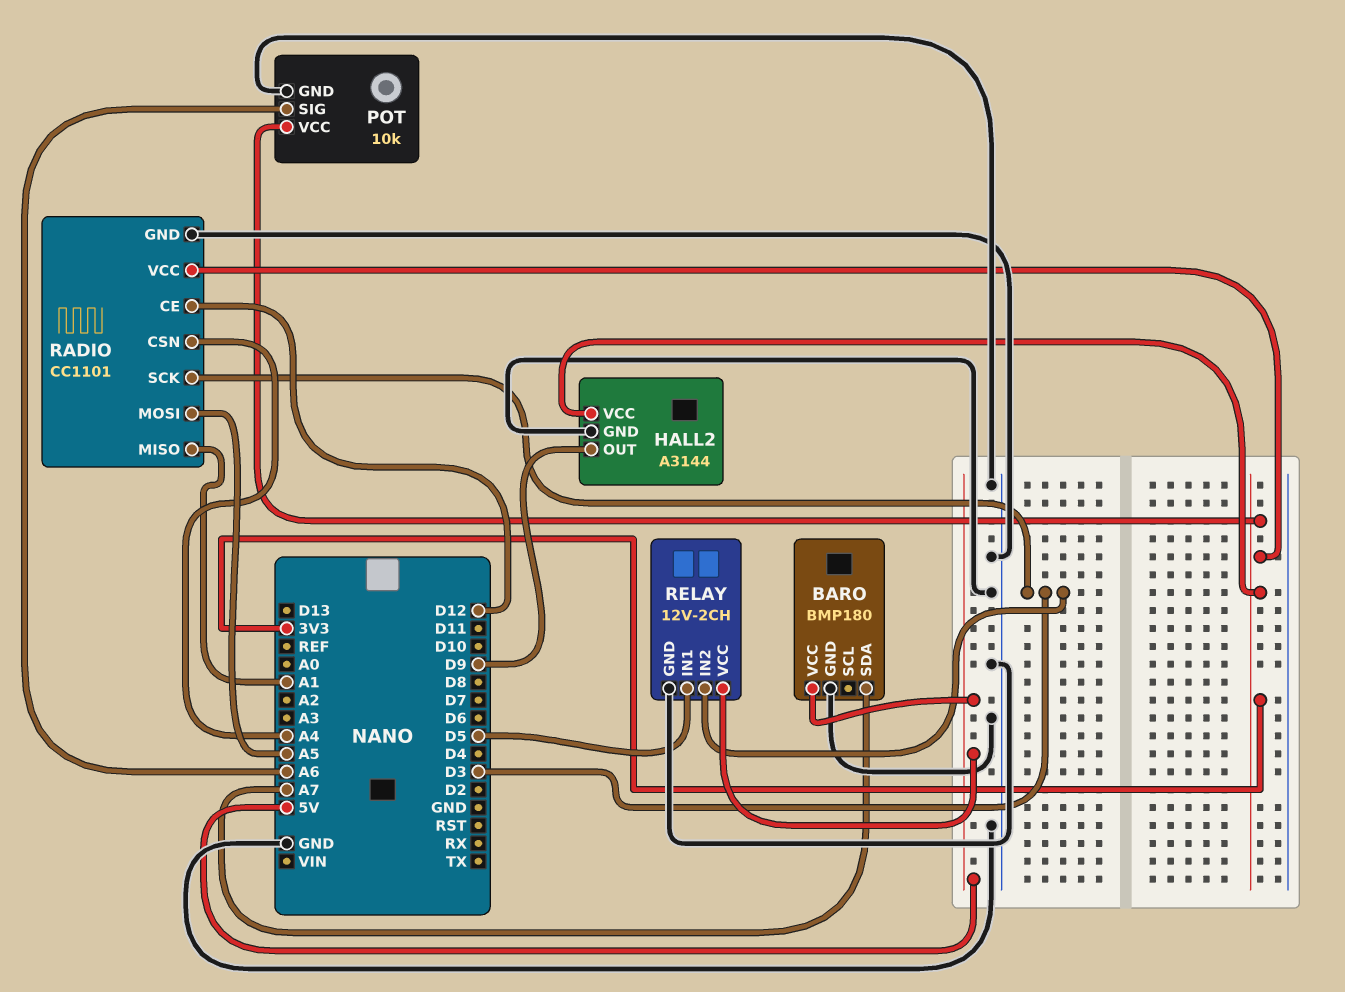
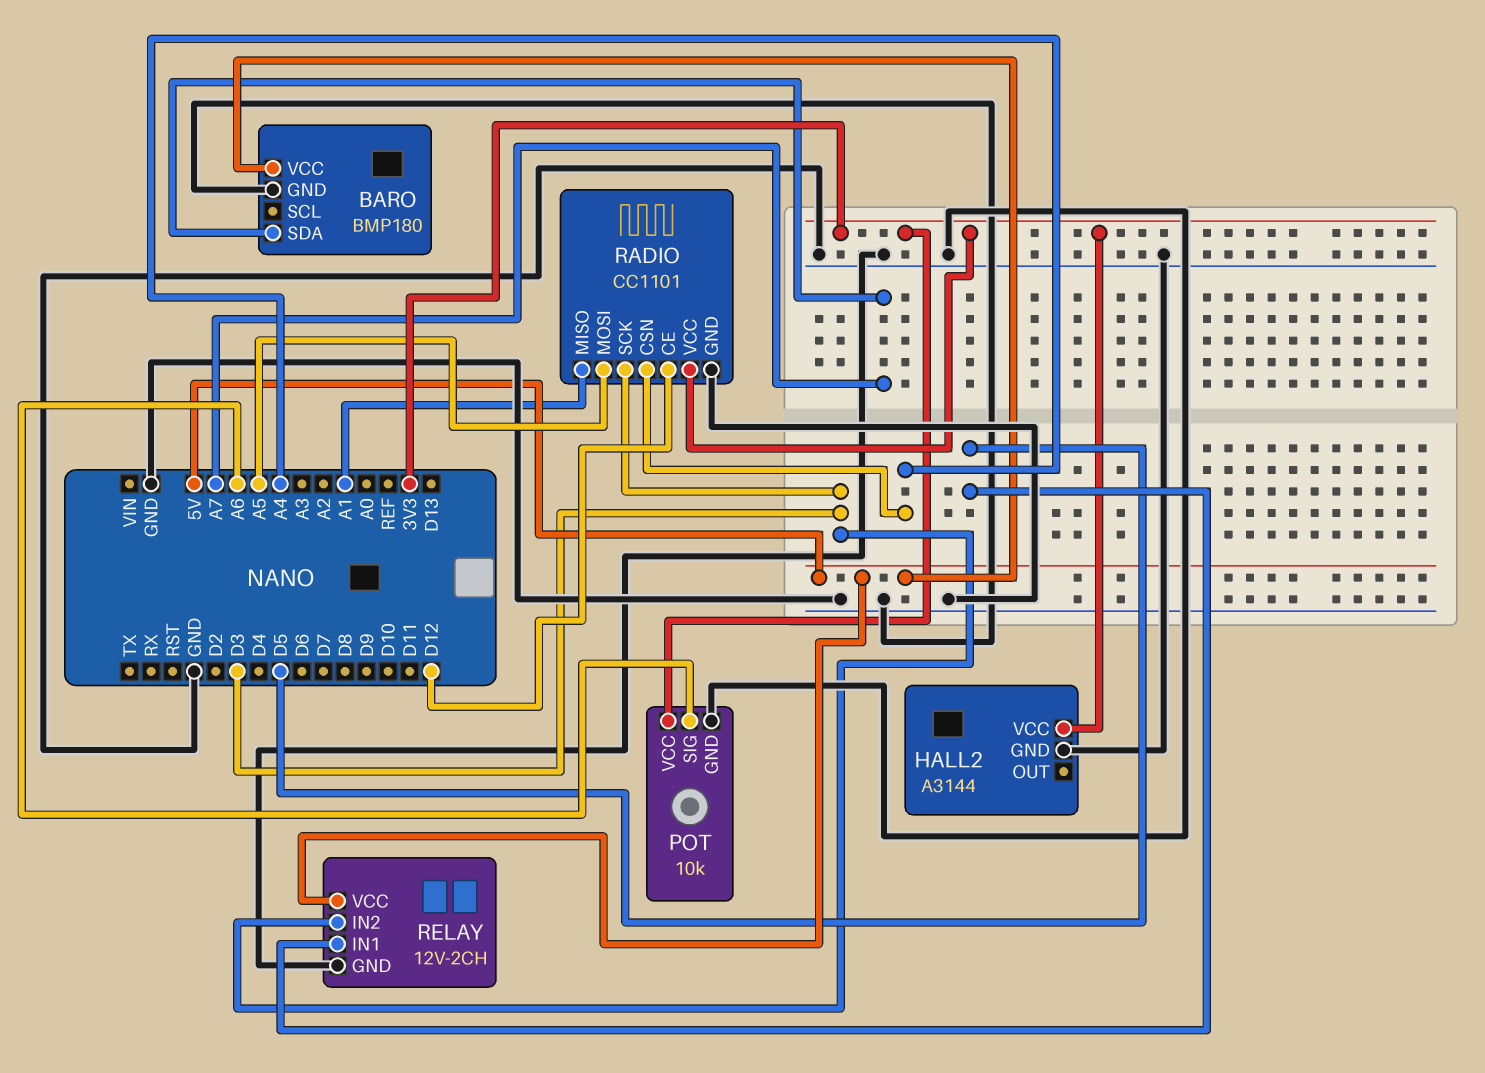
HALL2 pin OUT: D9 -> none

